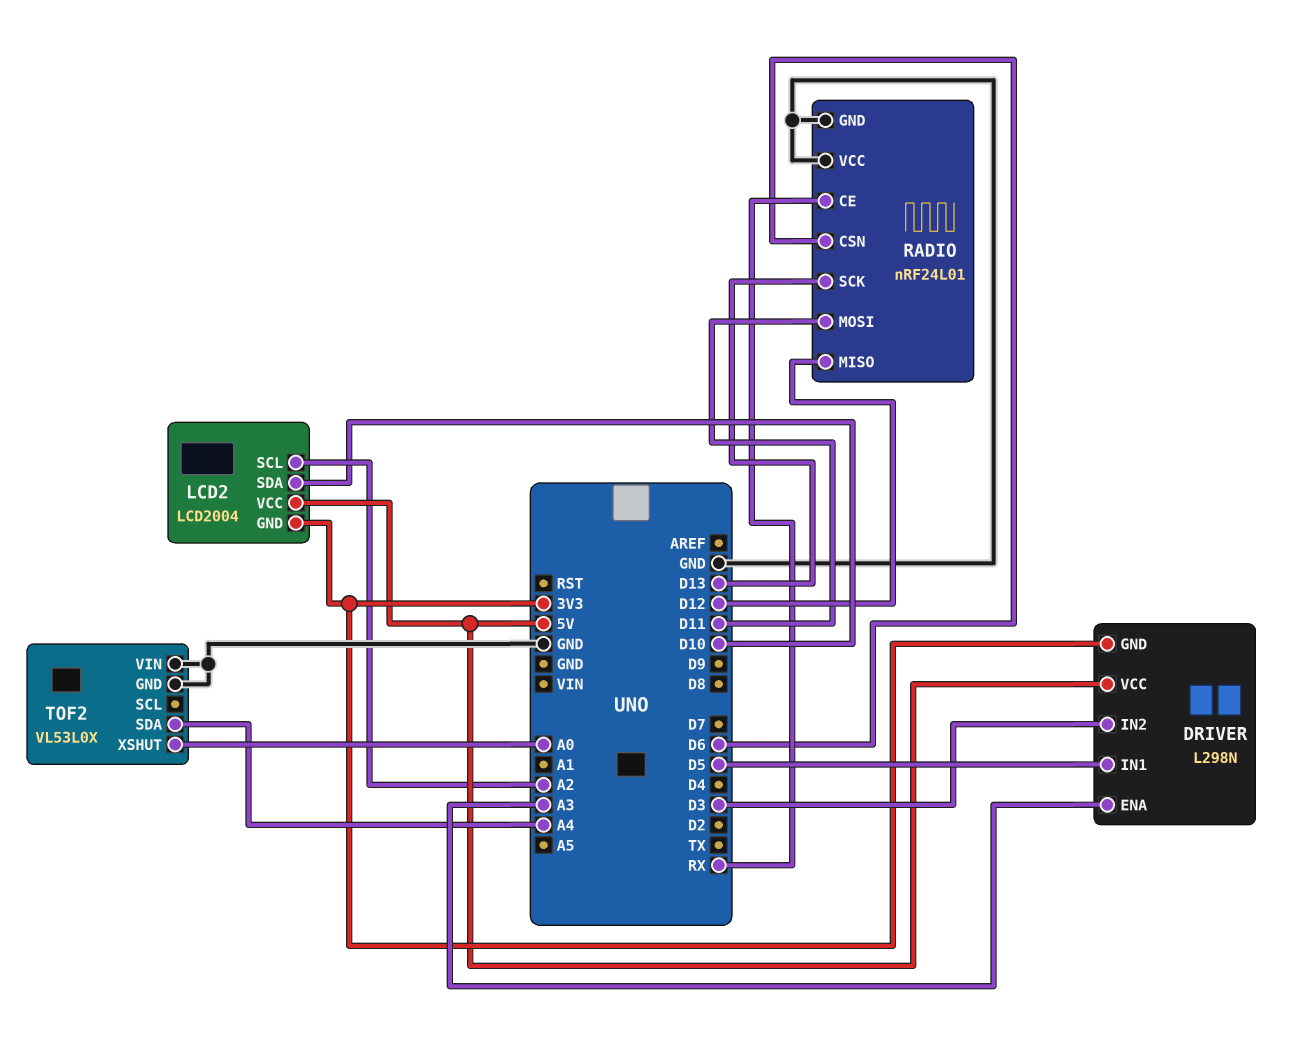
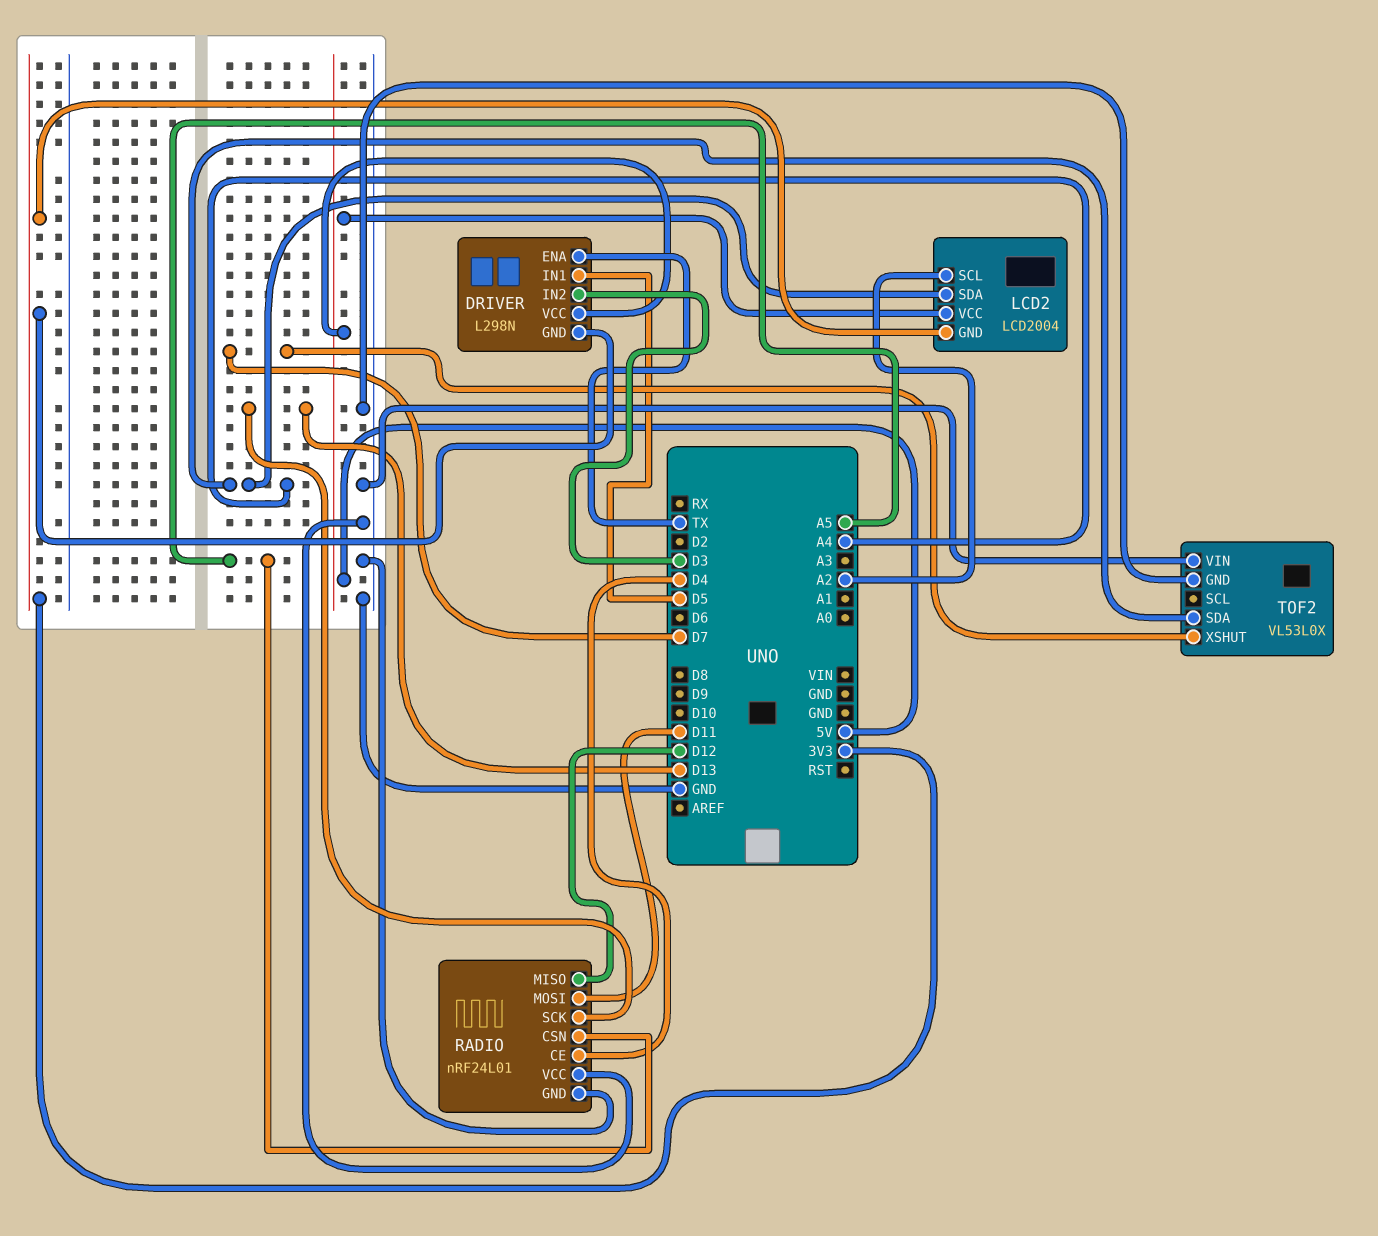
DRIVER pin ENA: A3 -> TX
LCD2 pin SDA: D10 -> A4
RADIO pin CE: RX -> D4
RADIO pin CSN: D6 -> A5
TOF2 pin XSHUT: A0 -> D7

